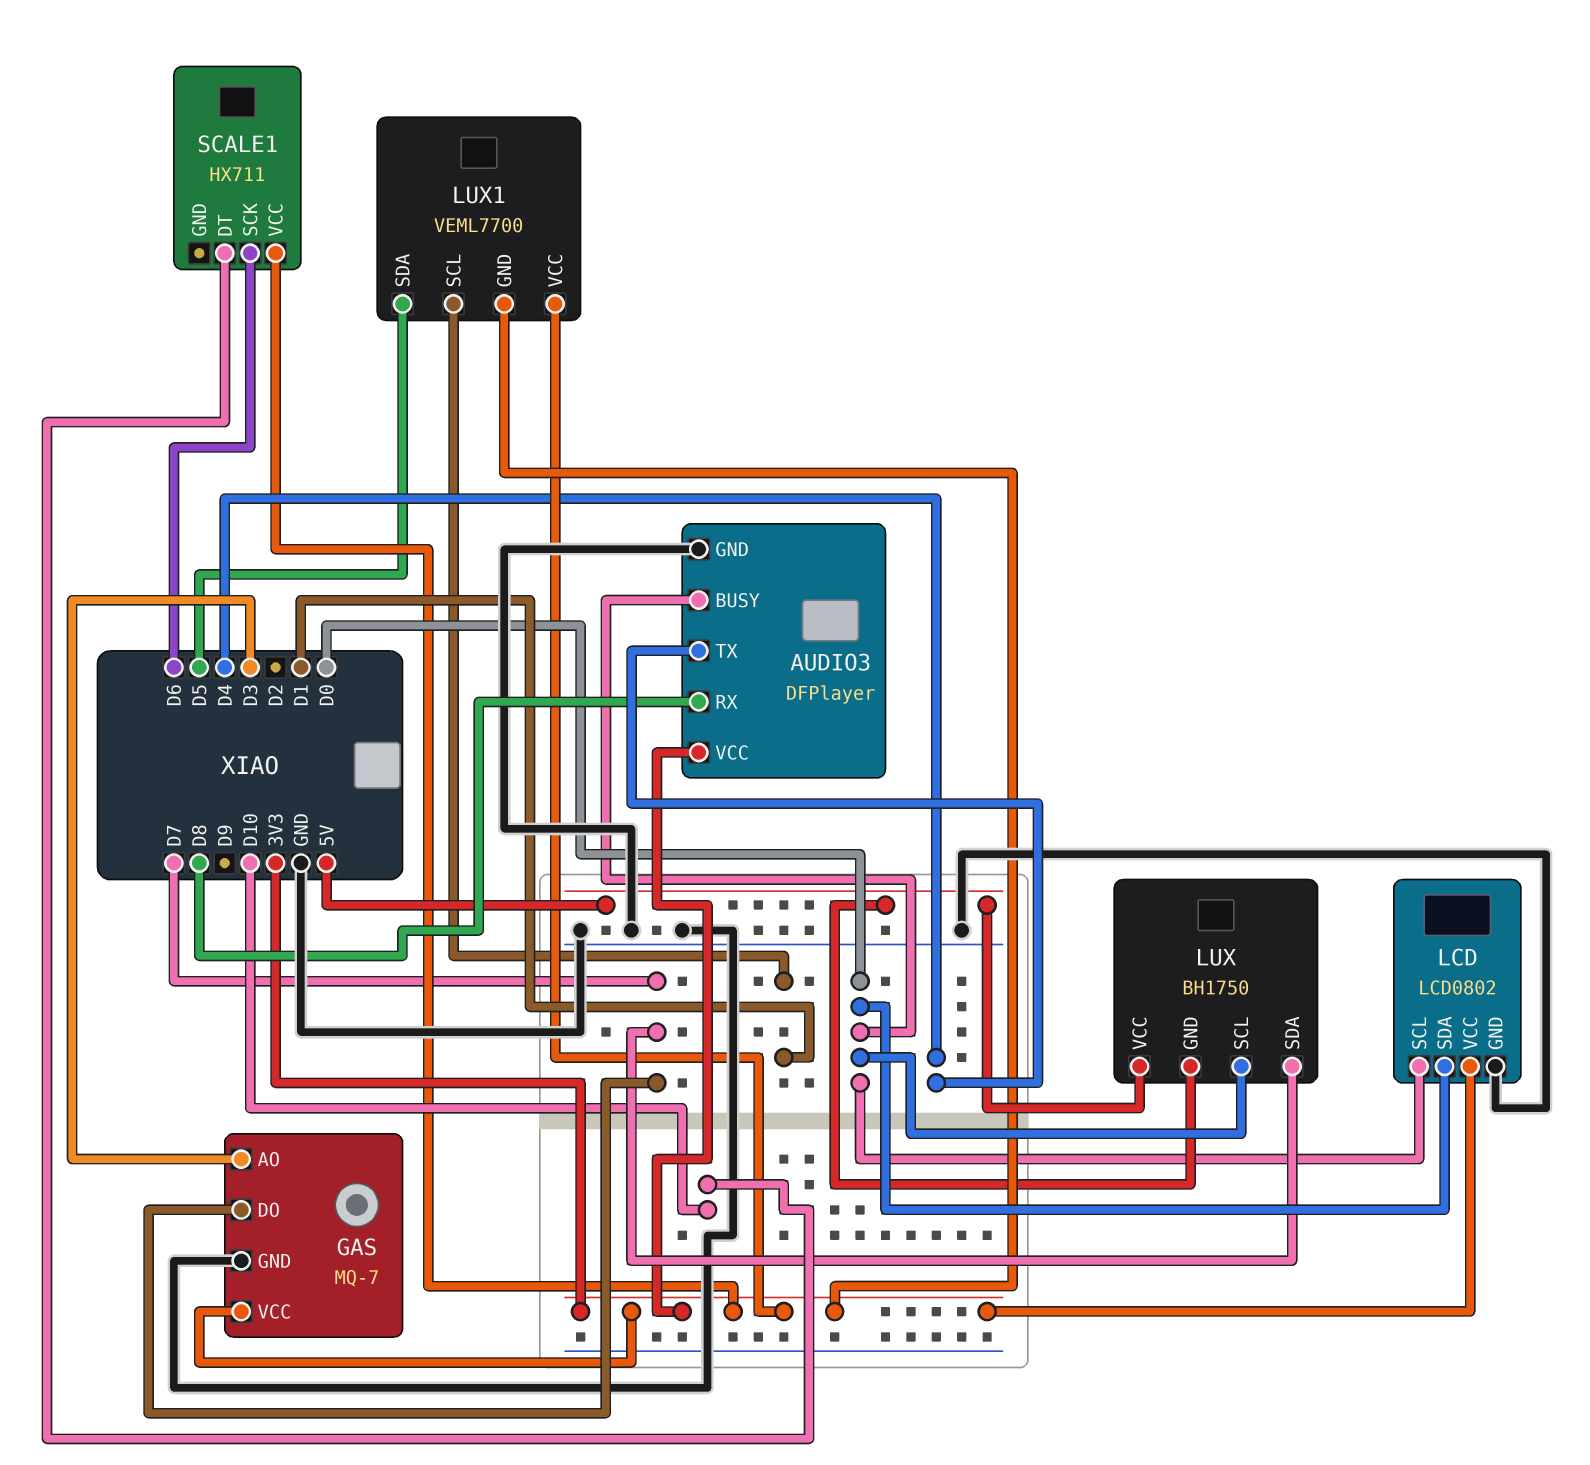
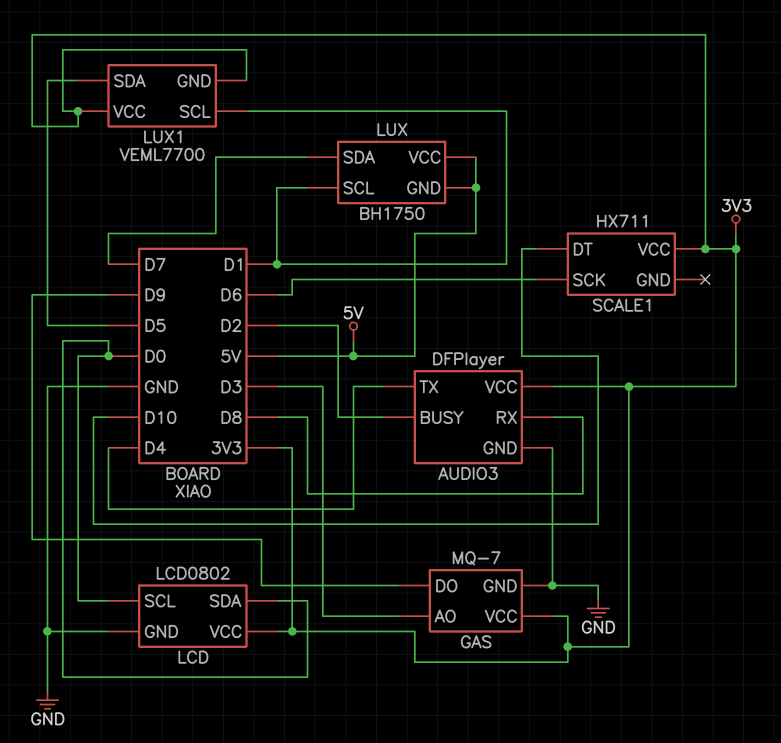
AUDIO3 pin BUSY: D0 -> D2
GAS pin DO: D7 -> D9
LUX pin SCL: D0 -> D1

